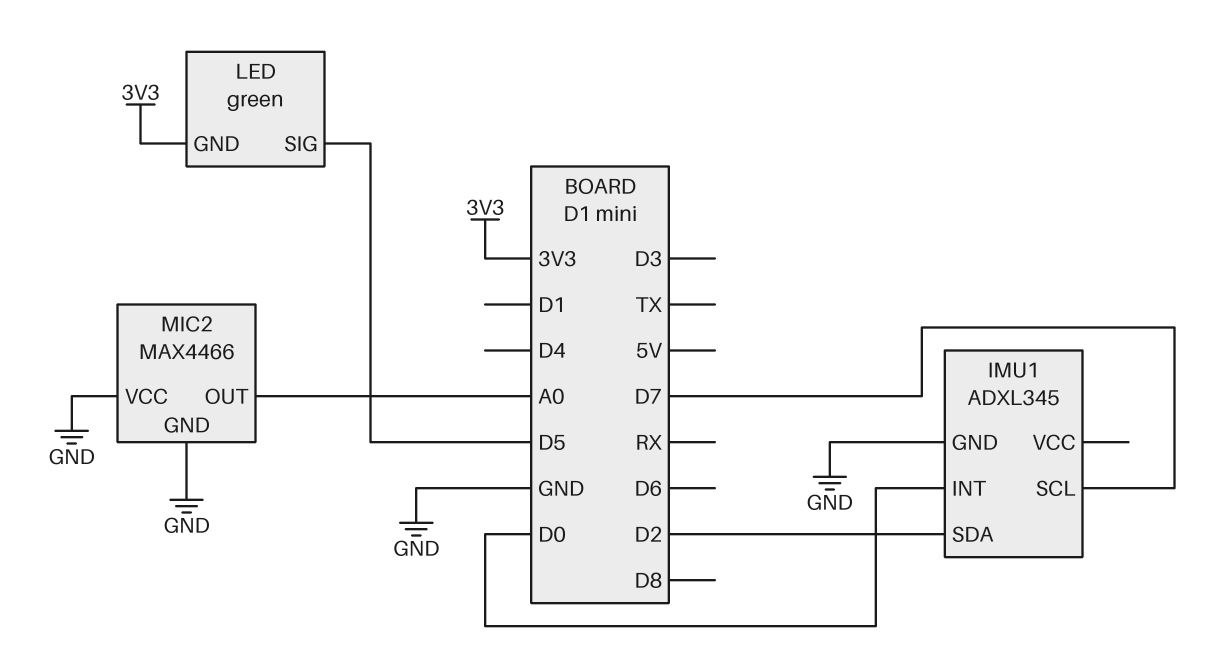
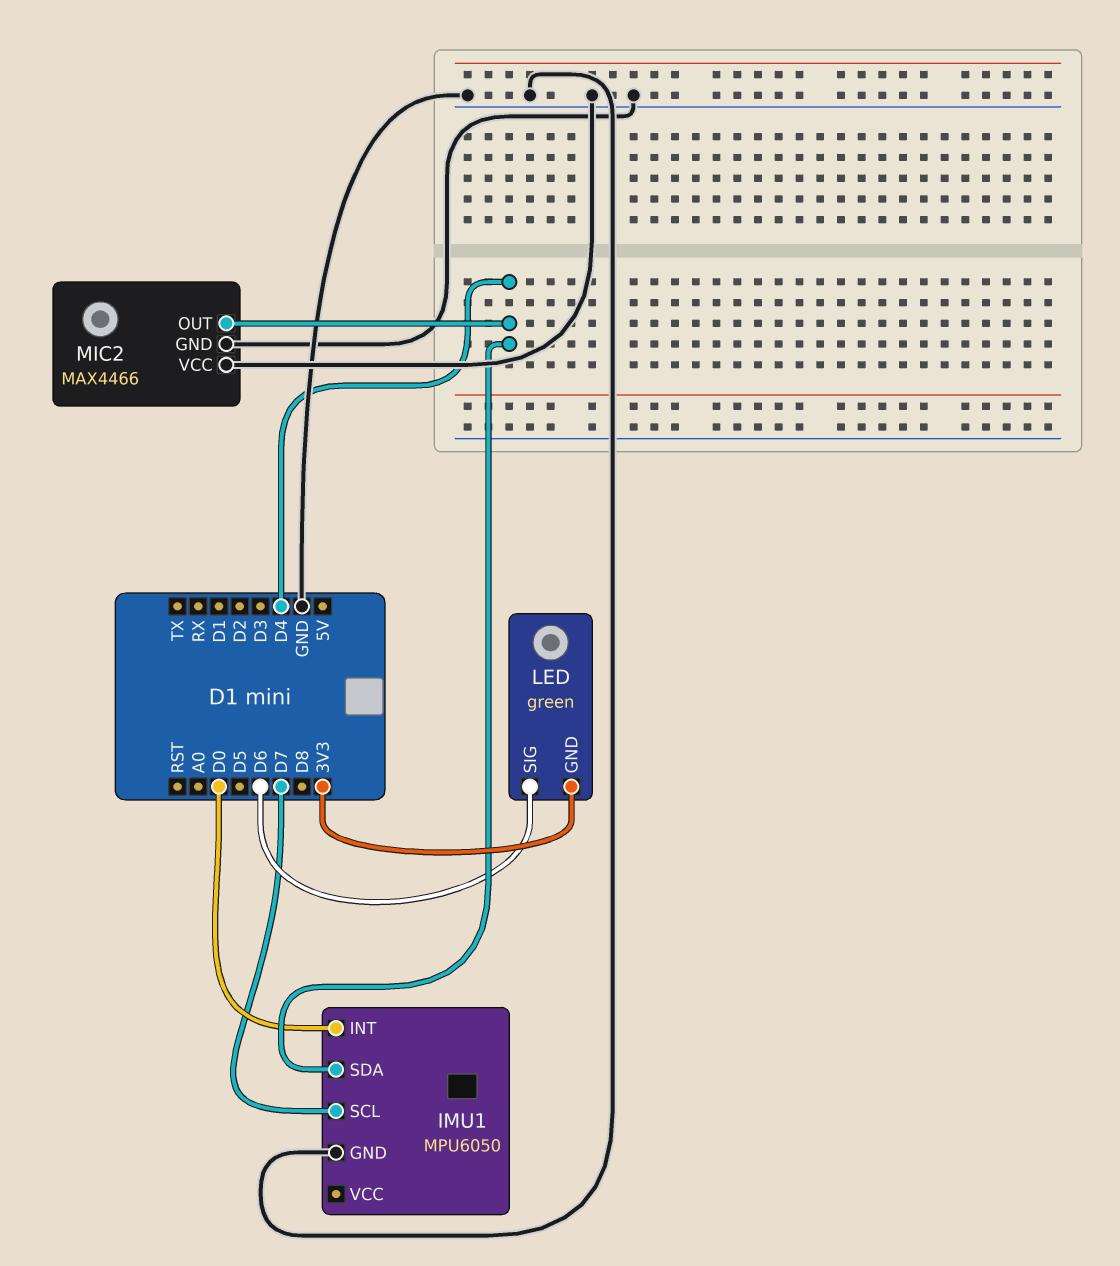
IMU1: ADXL345 -> MPU6050
IMU1 pin SDA: D2 -> D4
LED pin SIG: D5 -> D6
MIC2 pin OUT: A0 -> D4

